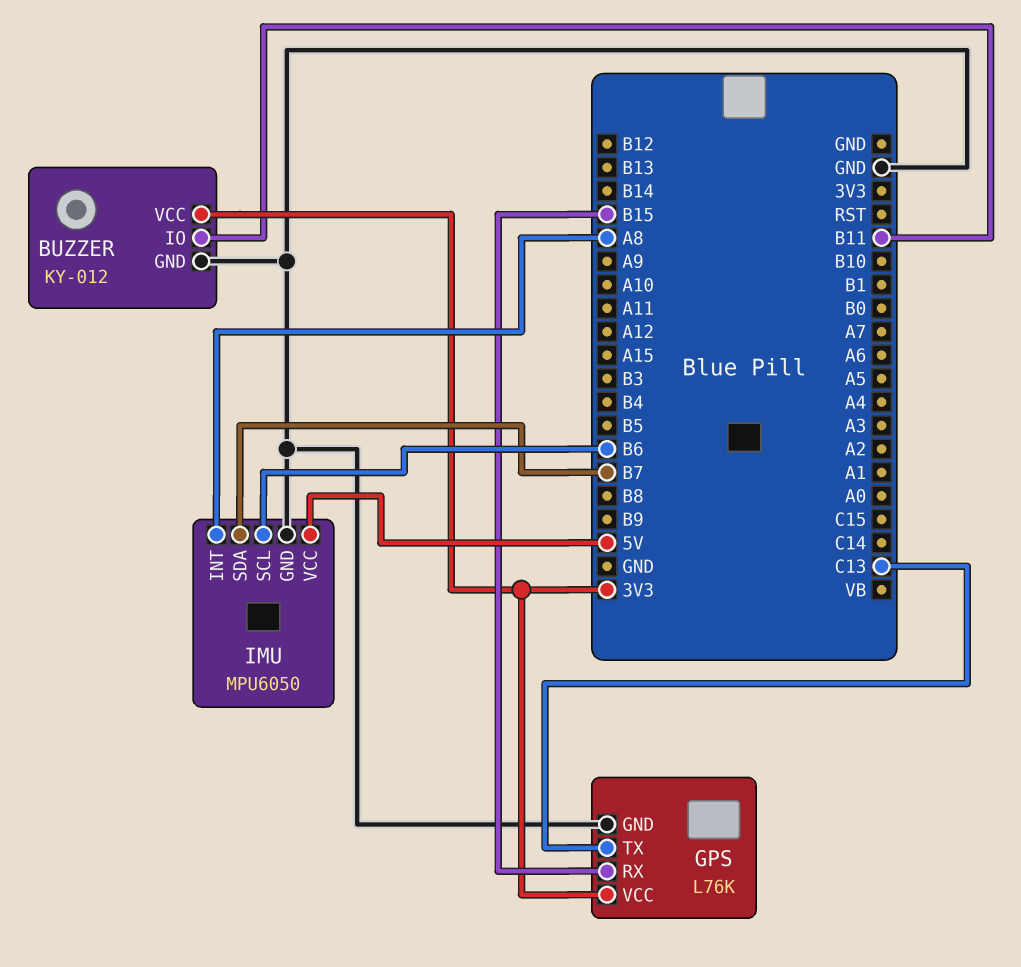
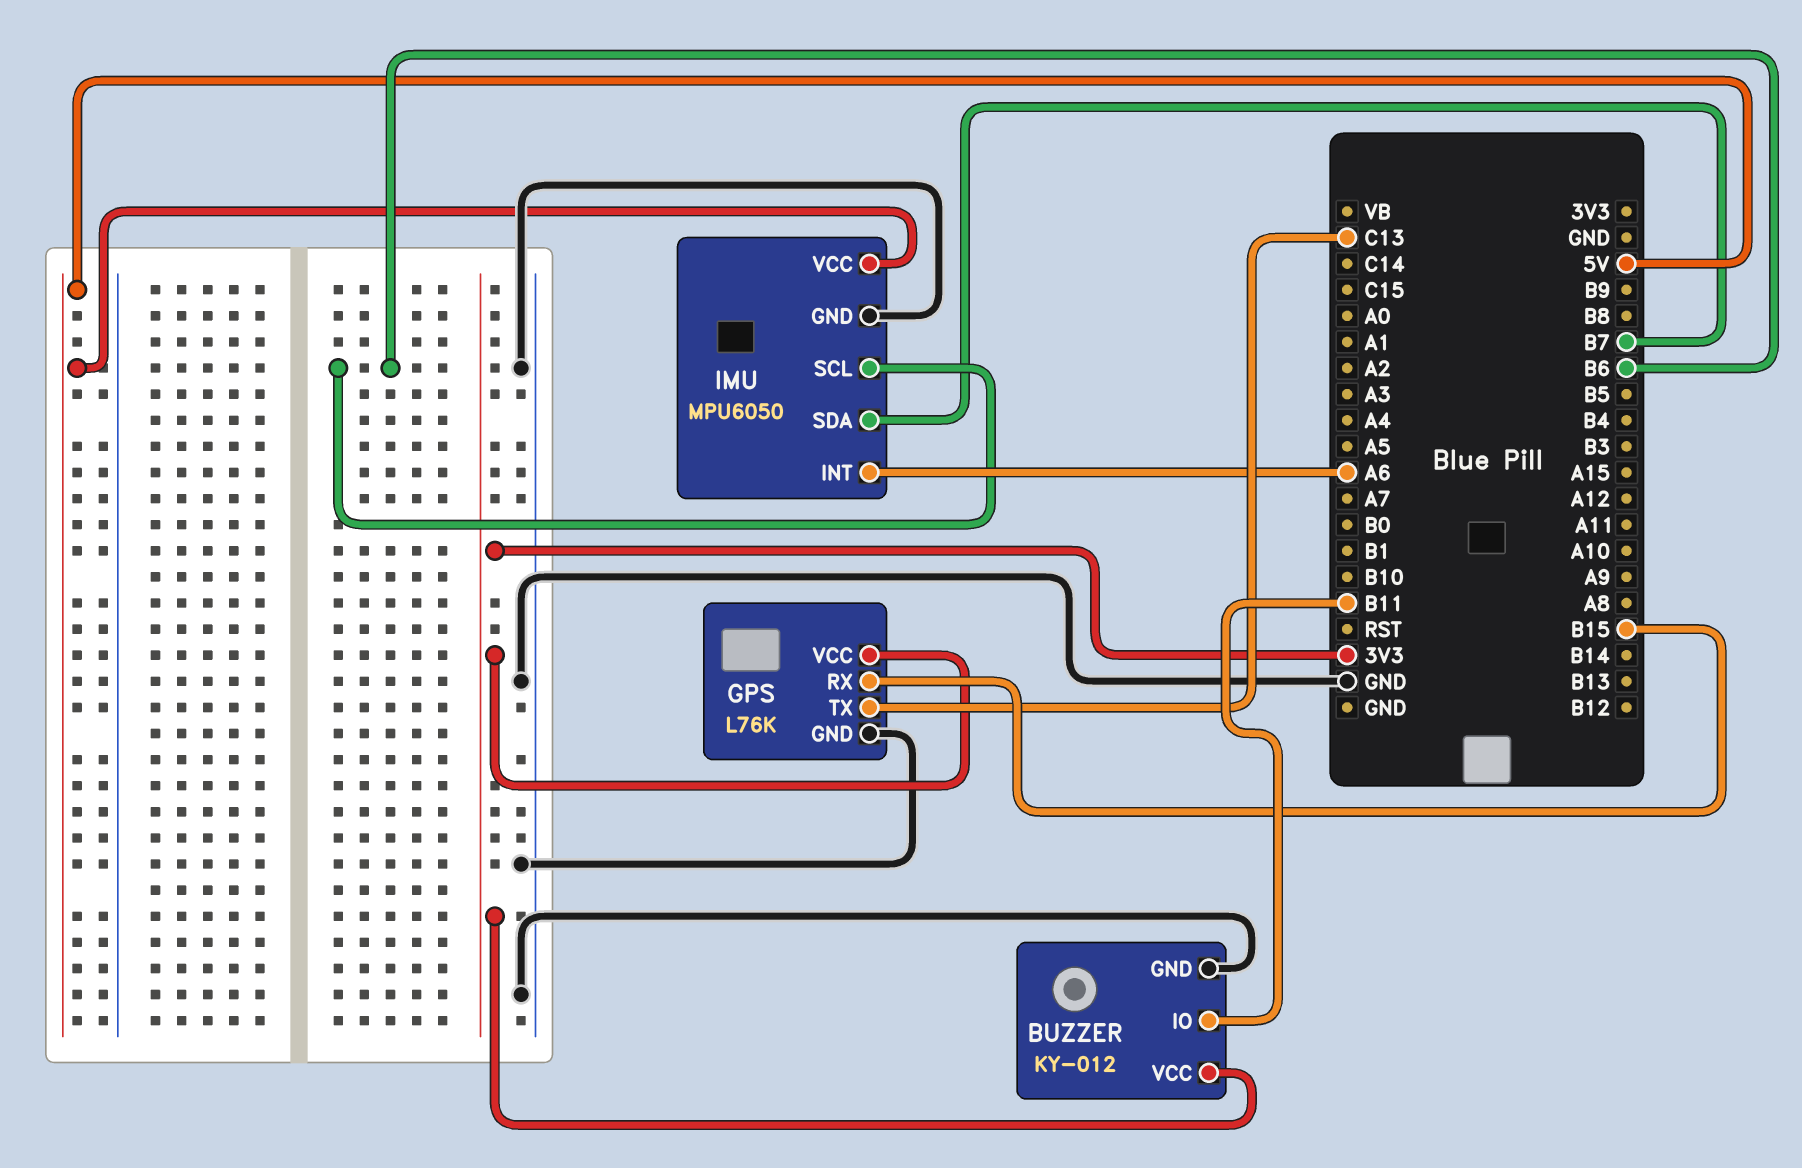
IMU pin INT: A8 -> A6

